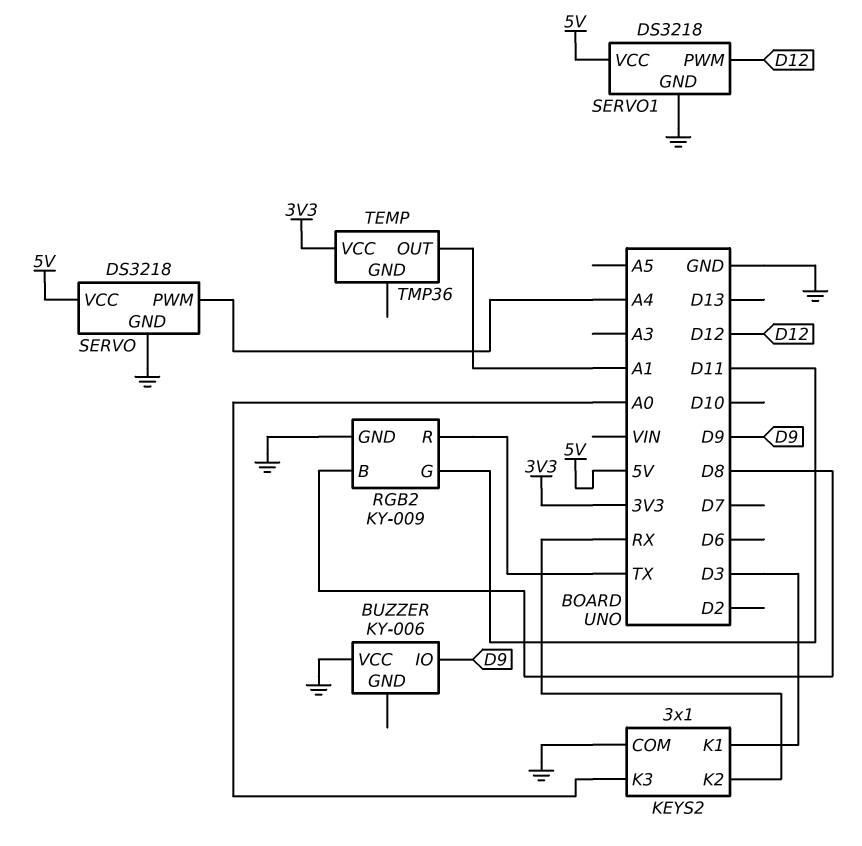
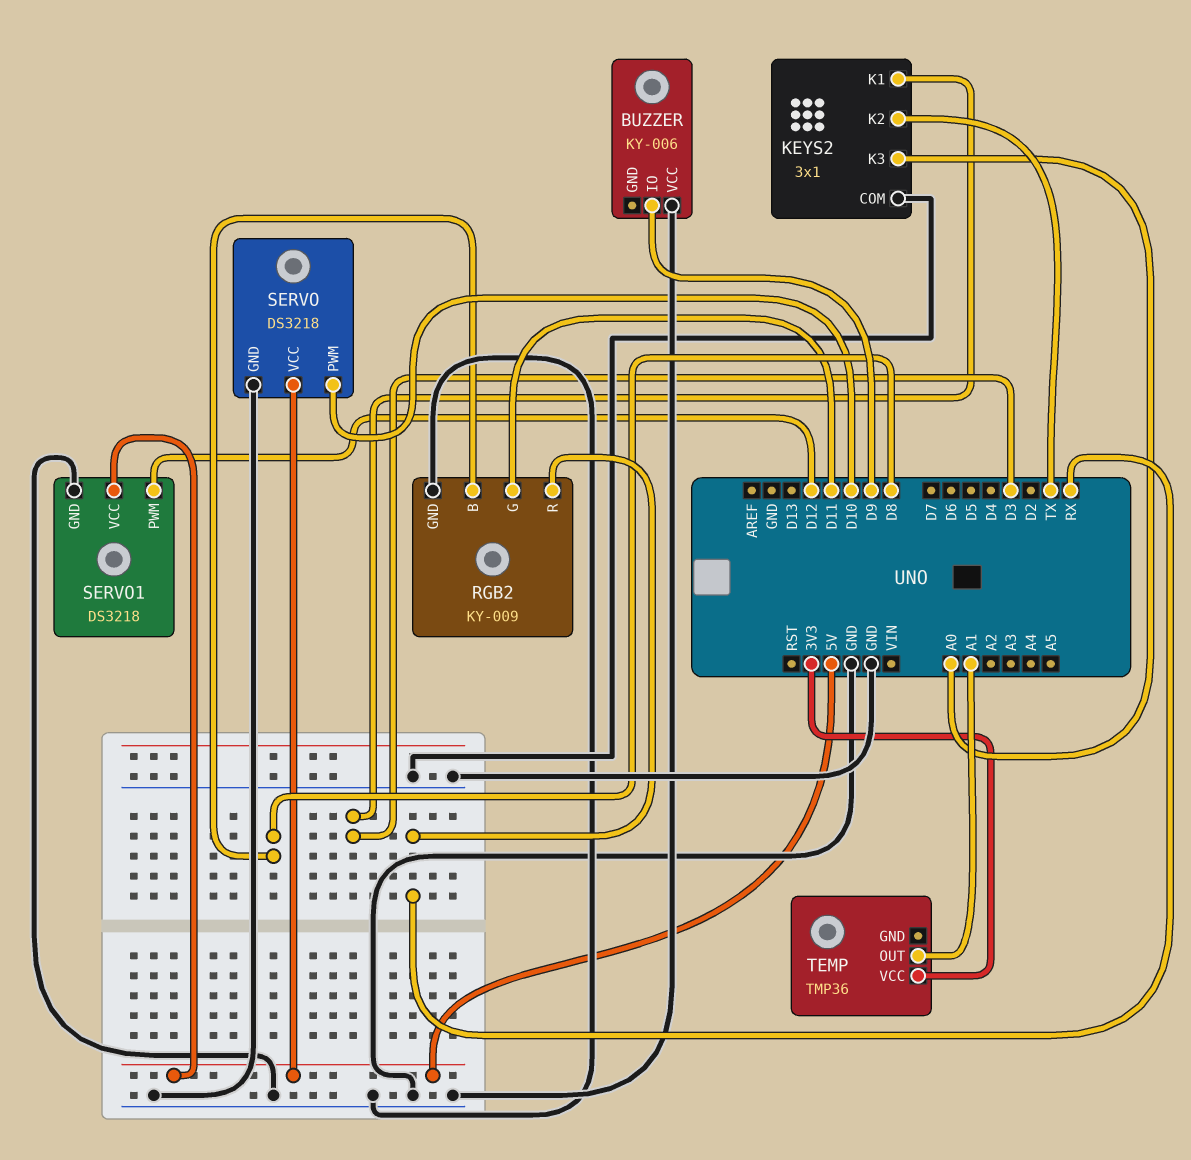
KEYS2 pin K2: RX -> TX
RGB2 pin R: TX -> RX
SERVO pin PWM: A4 -> D10

